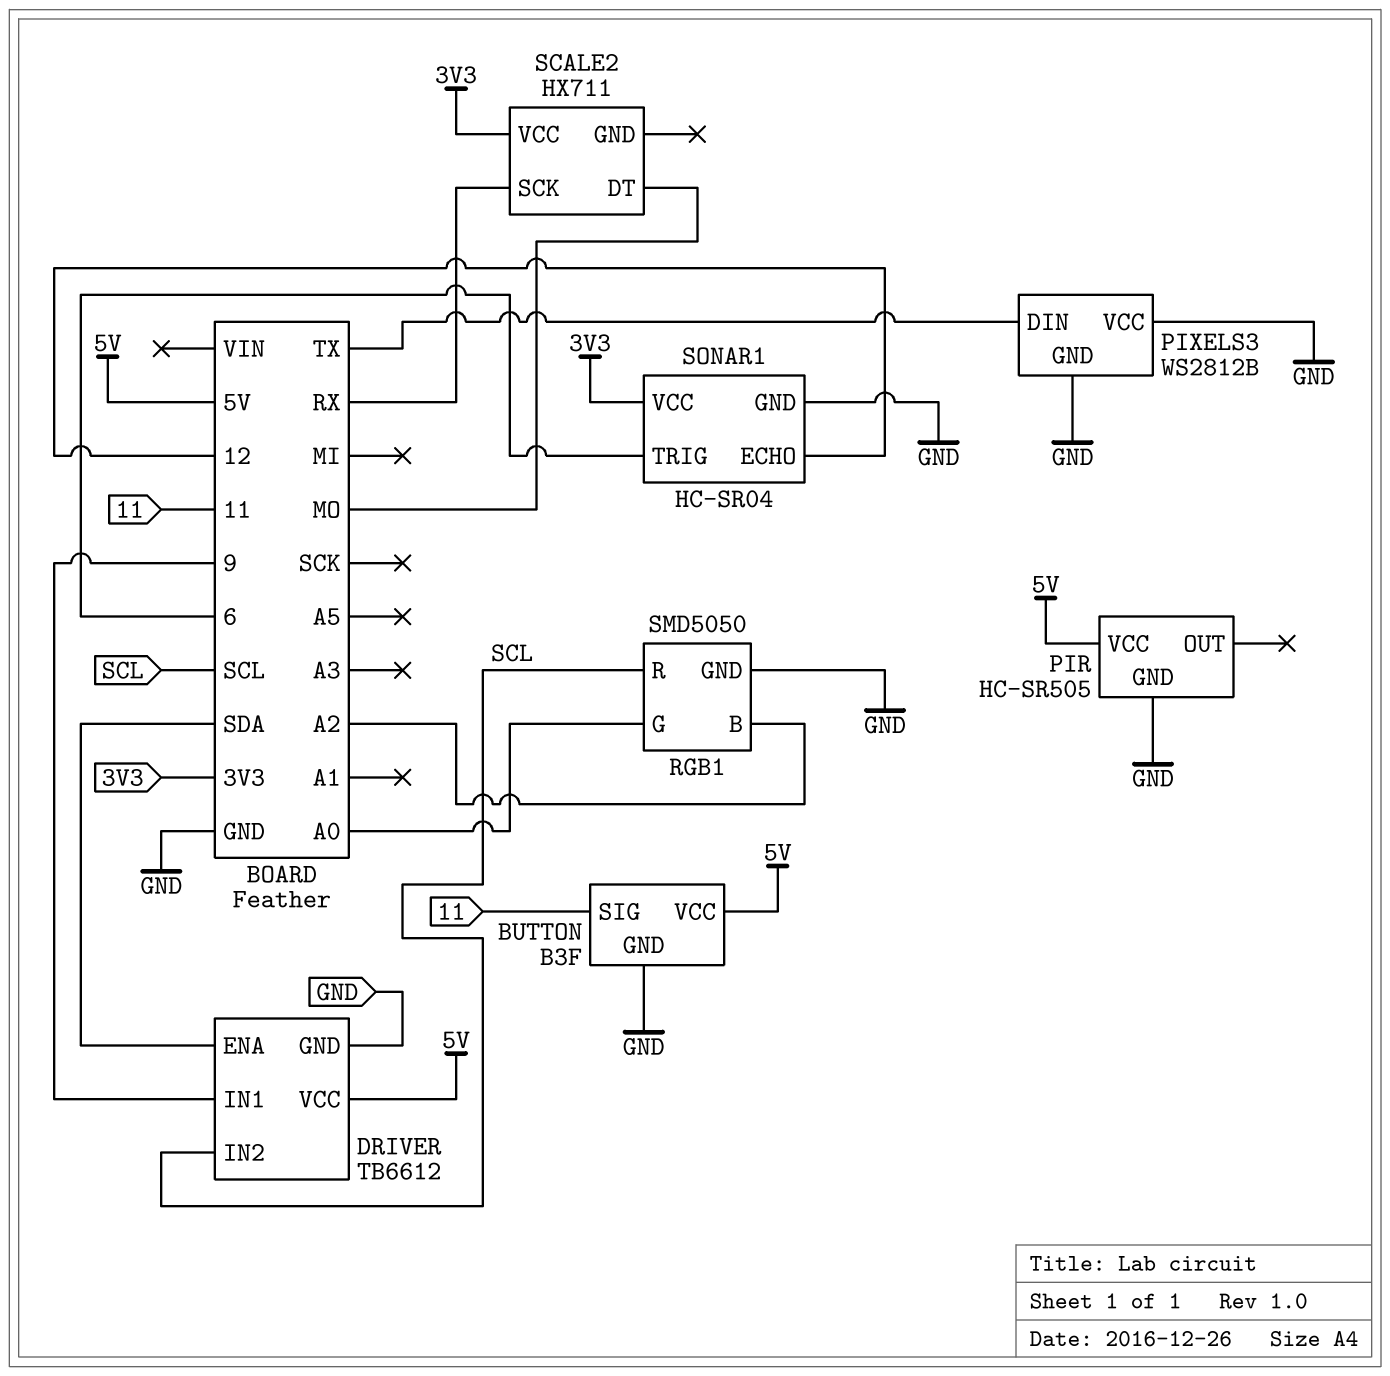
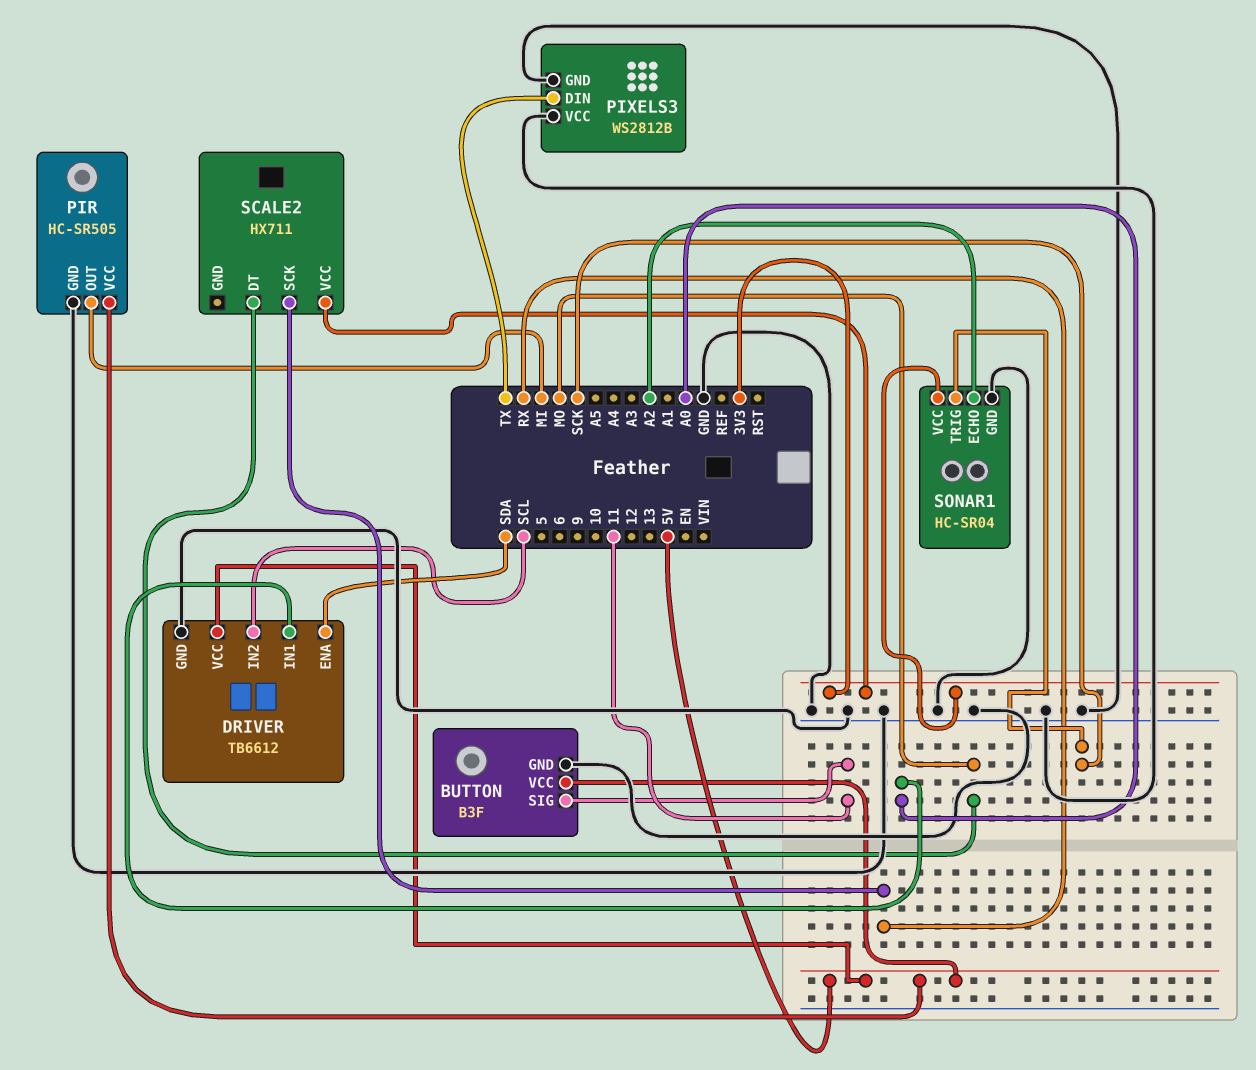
DRIVER pin IN1: 9 -> A0
PIR pin OUT: none -> MI
RGB1: SMD5050 -> none
RGB1 pin B: A2 -> none
RGB1 pin G: A0 -> none
RGB1 pin GND: GND -> none
RGB1 pin R: SCL -> none
SONAR1 pin ECHO: 12 -> A2
SONAR1 pin TRIG: 6 -> SCK

